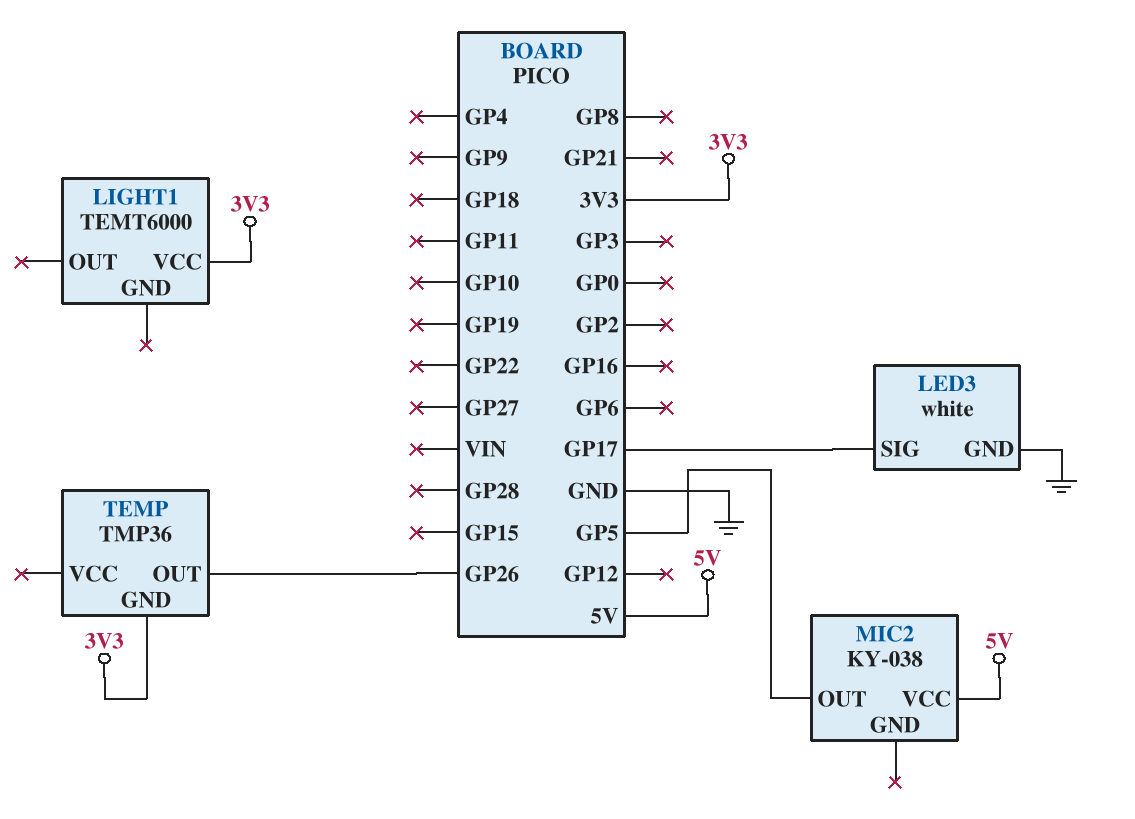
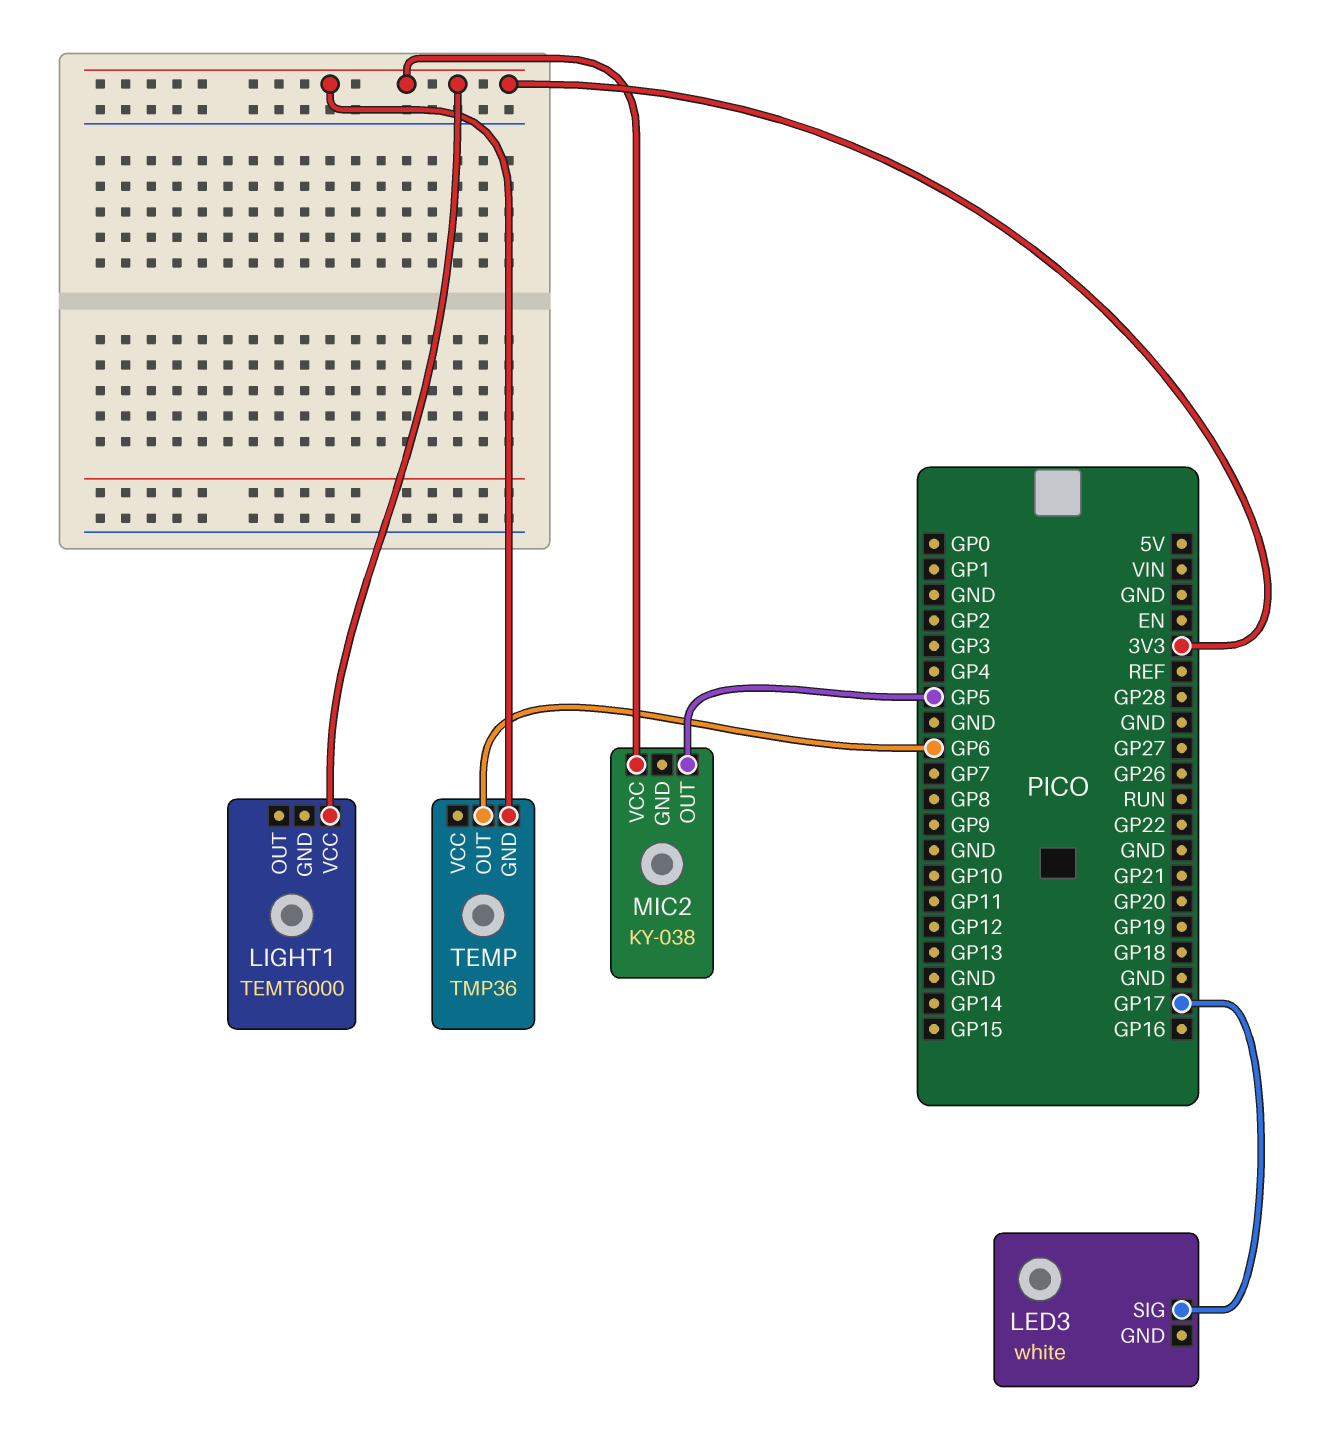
LED3 pin GND: GND -> none
MIC2 pin VCC: 5V -> 3V3
TEMP pin OUT: GP26 -> GP6

